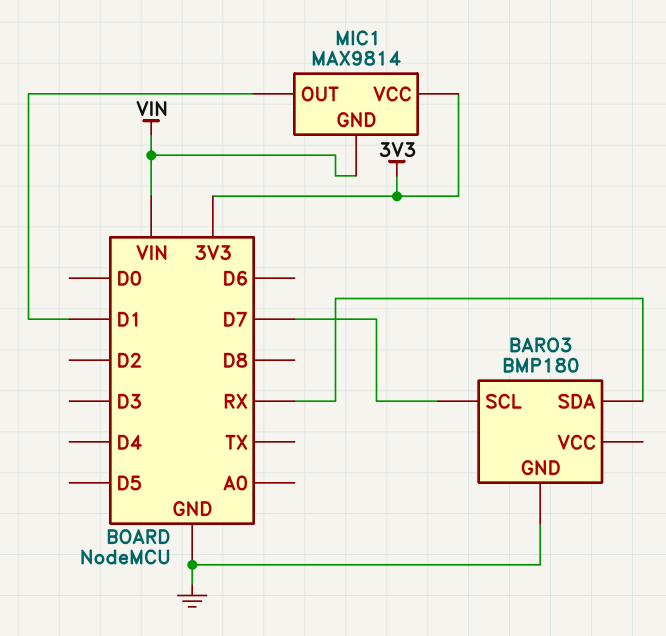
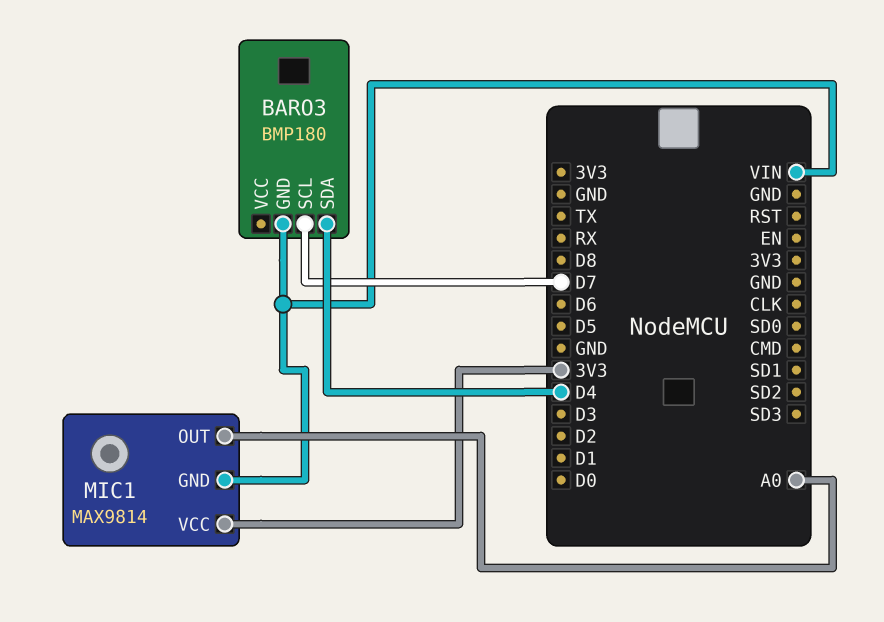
BARO3 pin GND: GND -> VIN
BARO3 pin SDA: RX -> D4
MIC1 pin OUT: D1 -> A0

